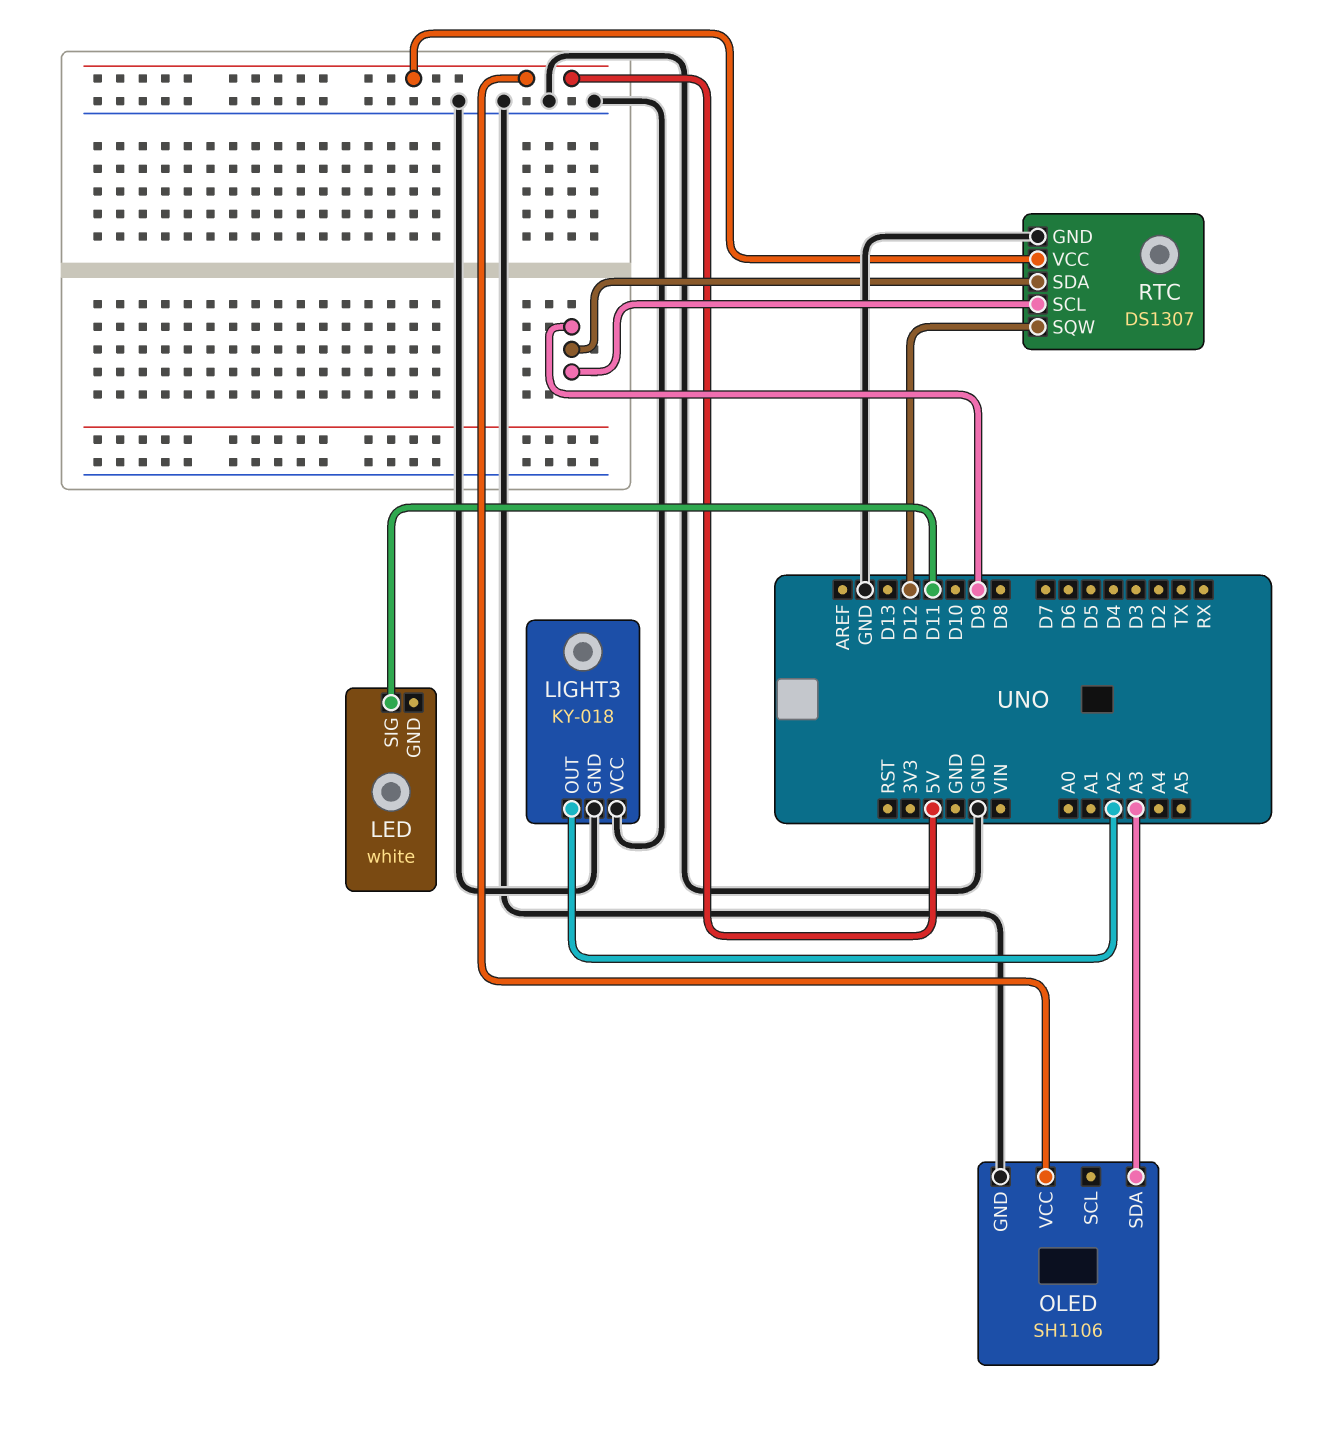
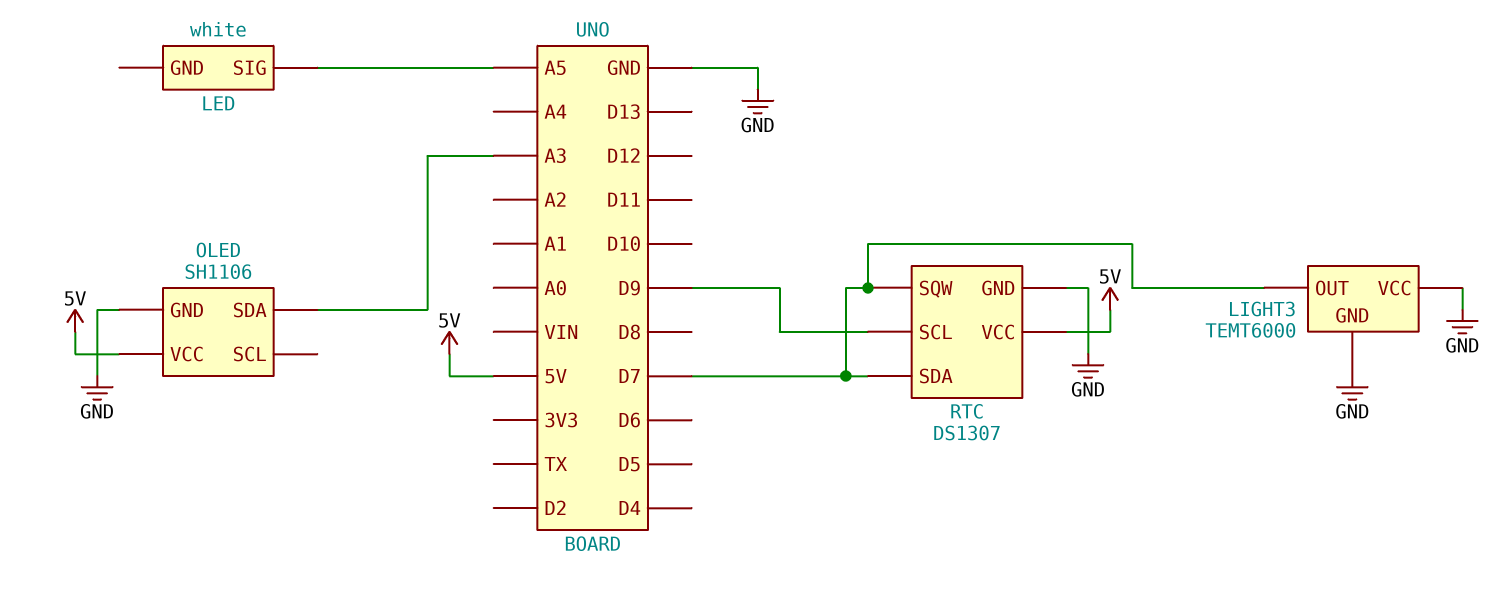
LED pin SIG: D11 -> A5
LIGHT3: KY-018 -> TEMT6000
LIGHT3 pin OUT: A2 -> D7
RTC pin SDA: D9 -> D7
RTC pin SQW: D12 -> D7

